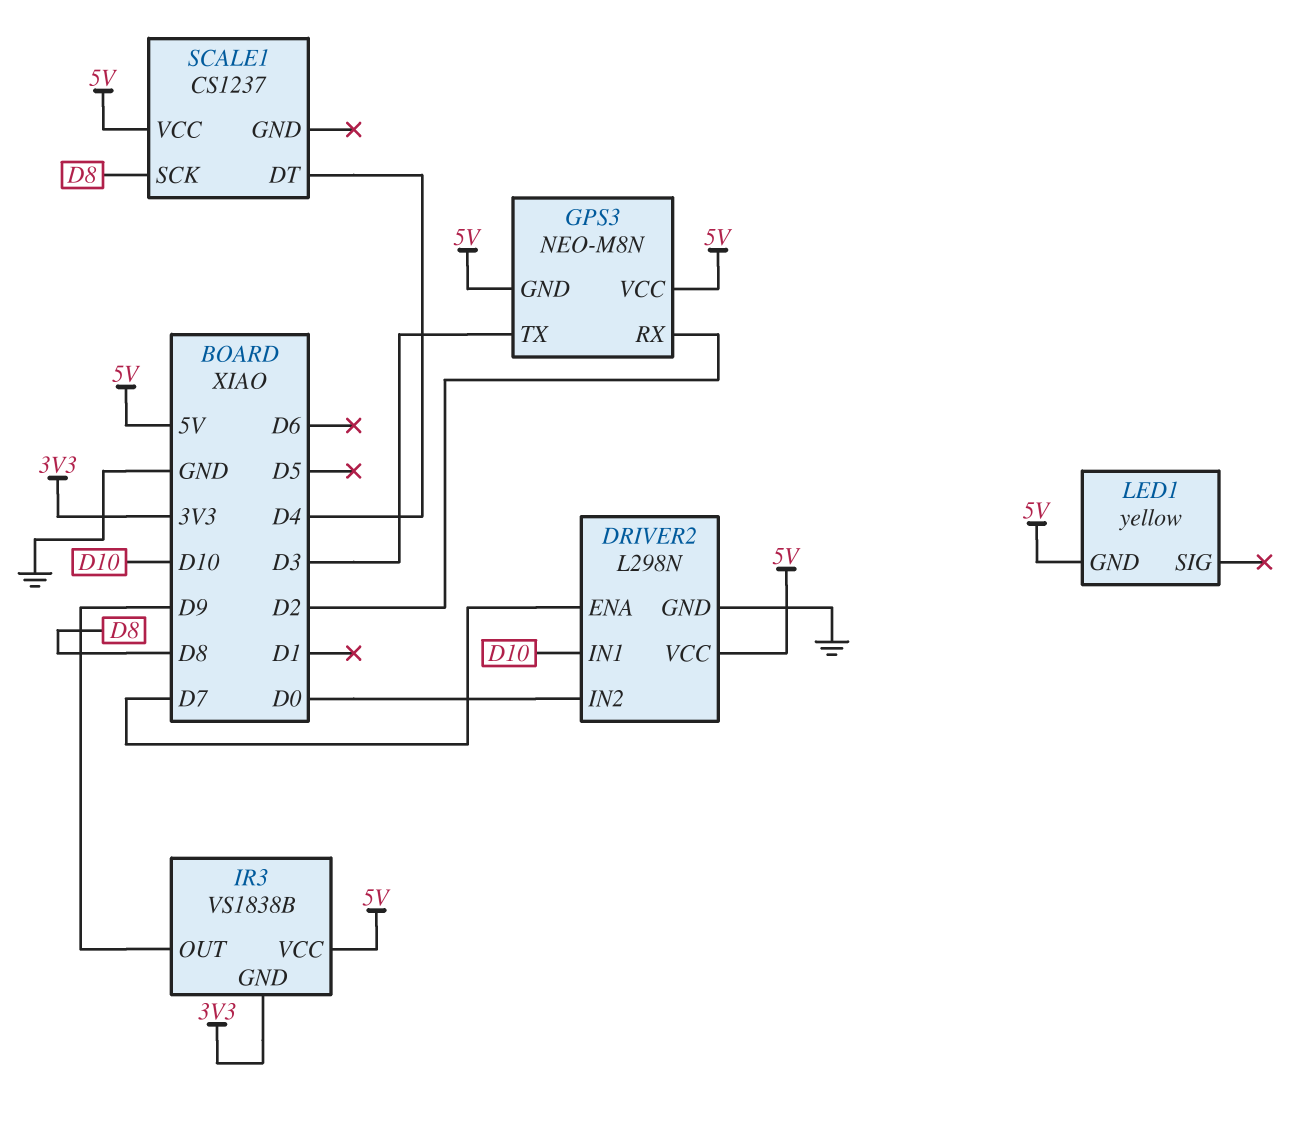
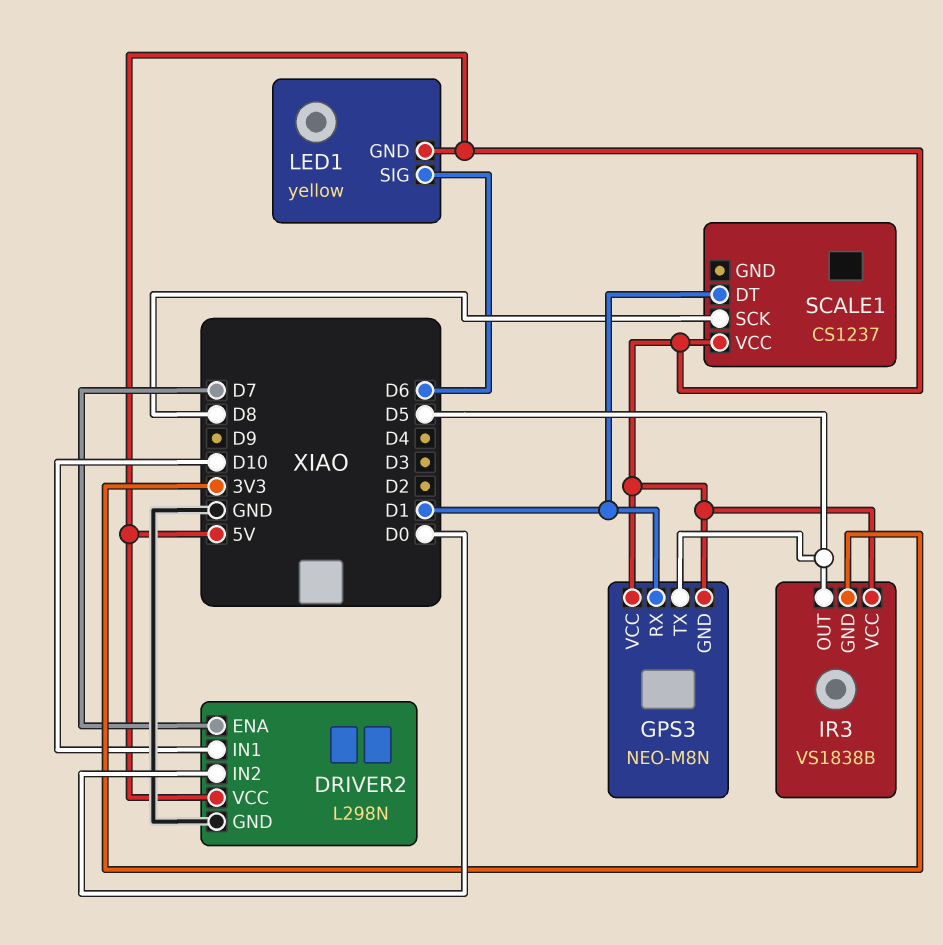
GPS3 pin RX: D2 -> D1
GPS3 pin TX: D3 -> D5
IR3 pin OUT: D9 -> D5
LED1 pin SIG: none -> D6
SCALE1 pin DT: D4 -> D1

